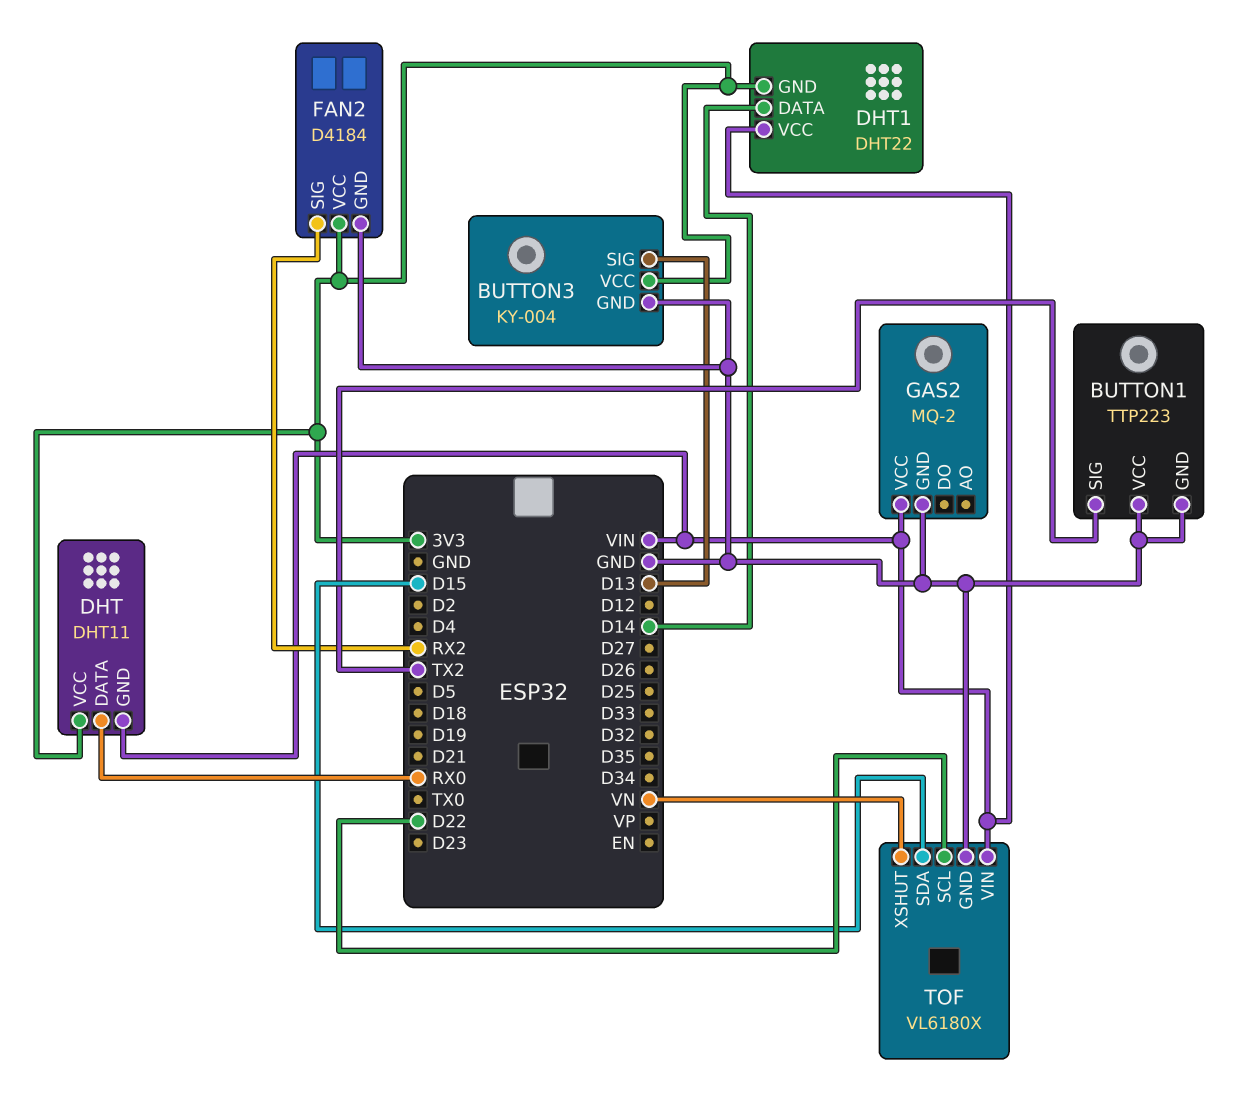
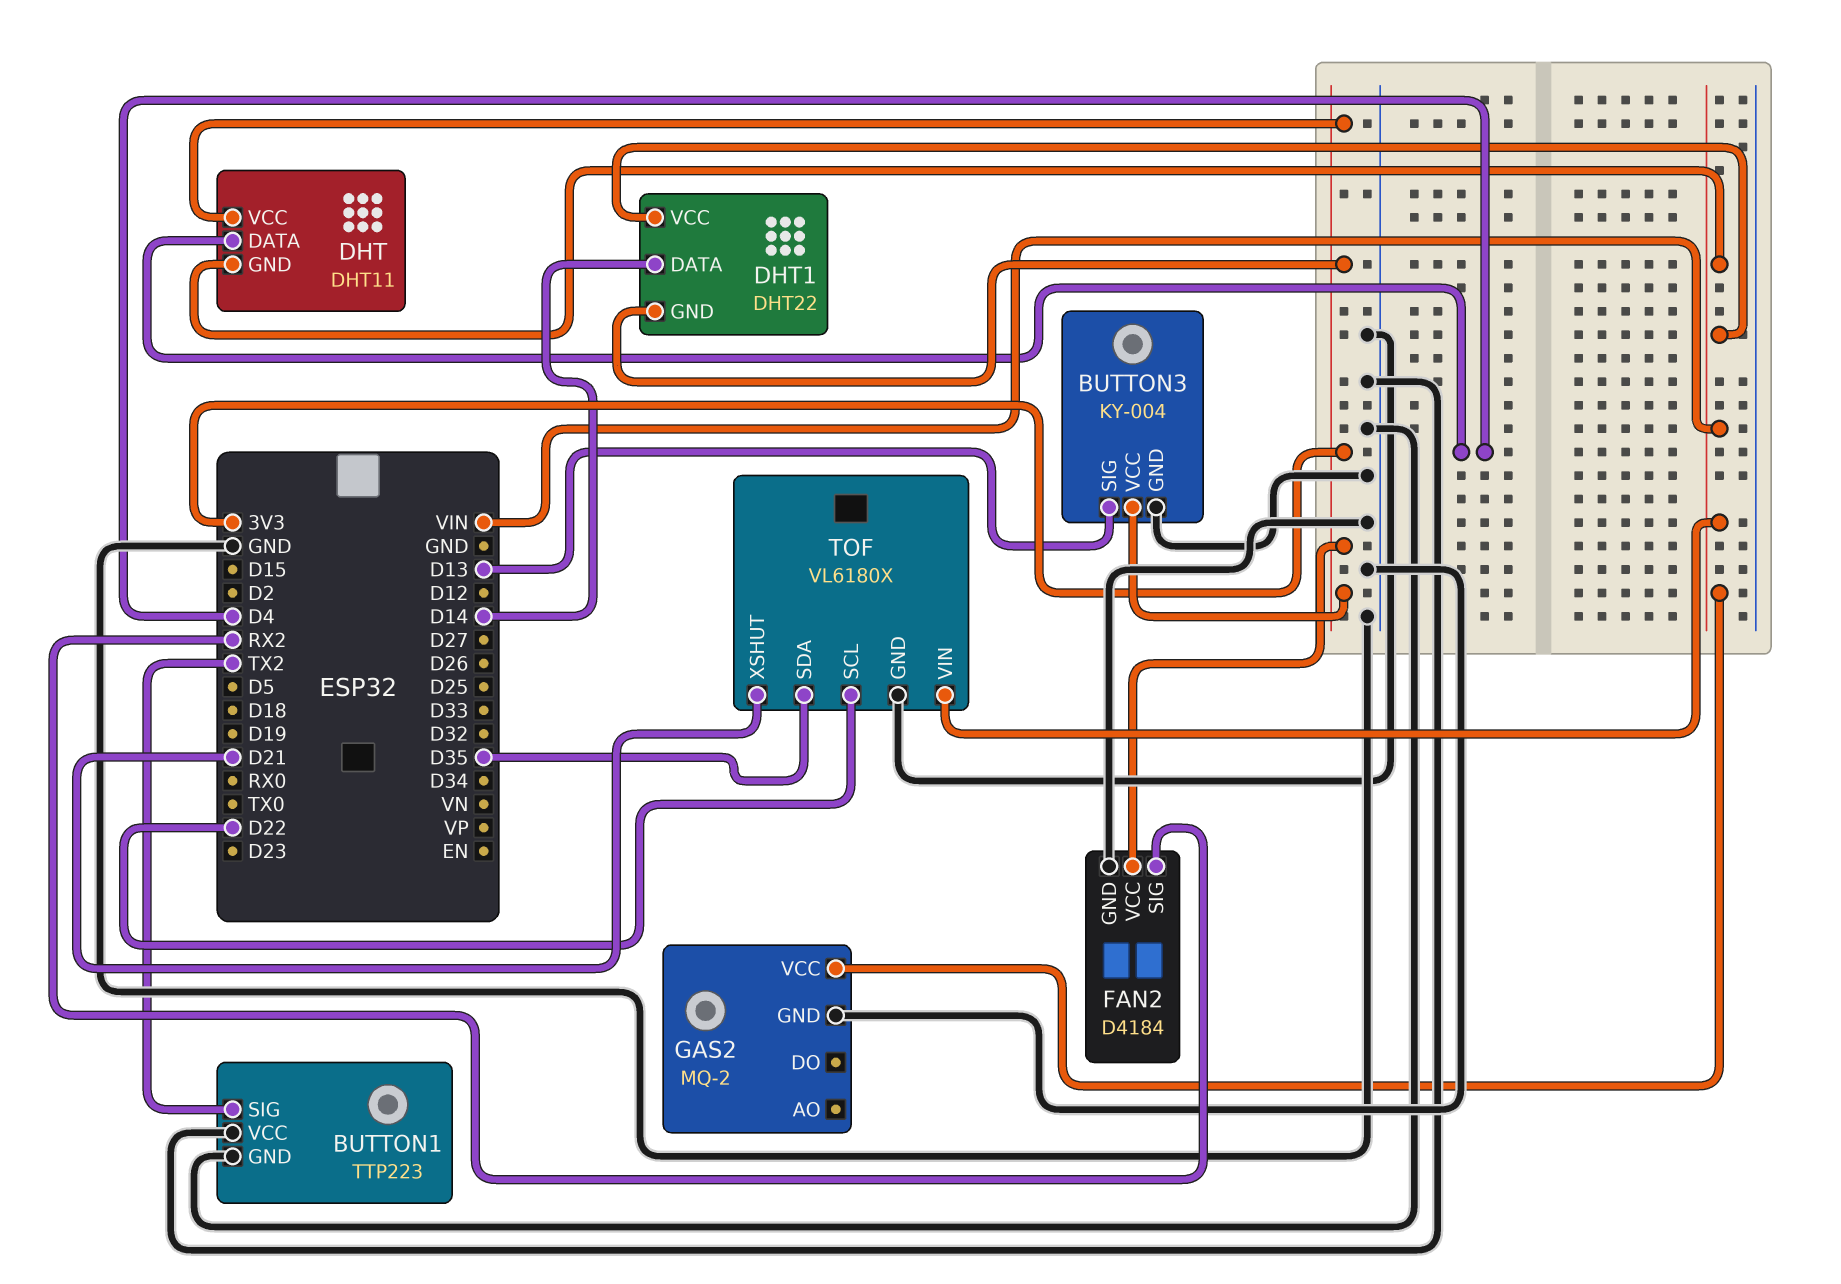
DHT pin DATA: RX0 -> D4
TOF pin SDA: D15 -> D35
TOF pin XSHUT: VN -> D21

